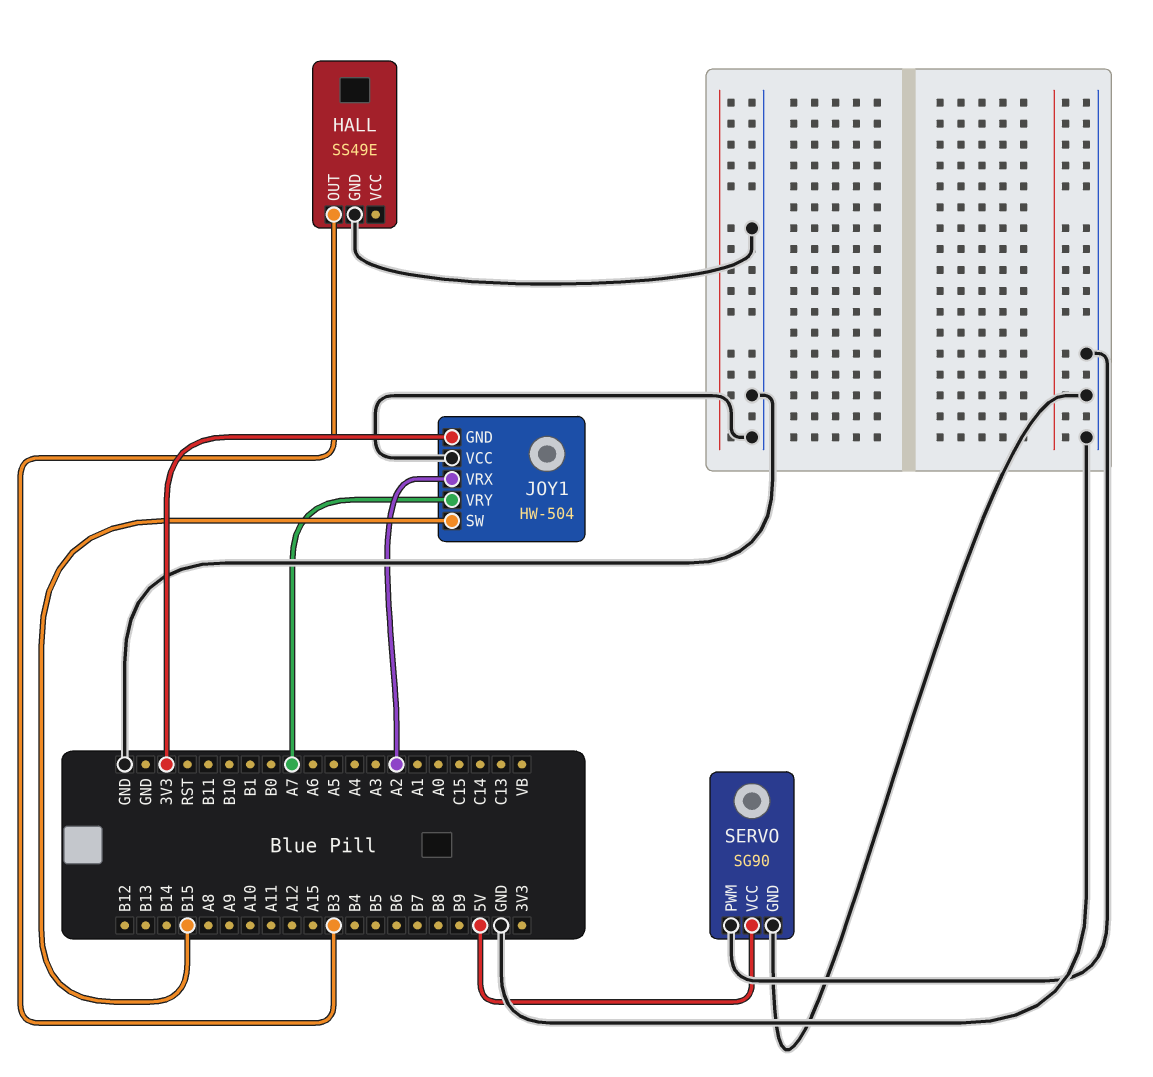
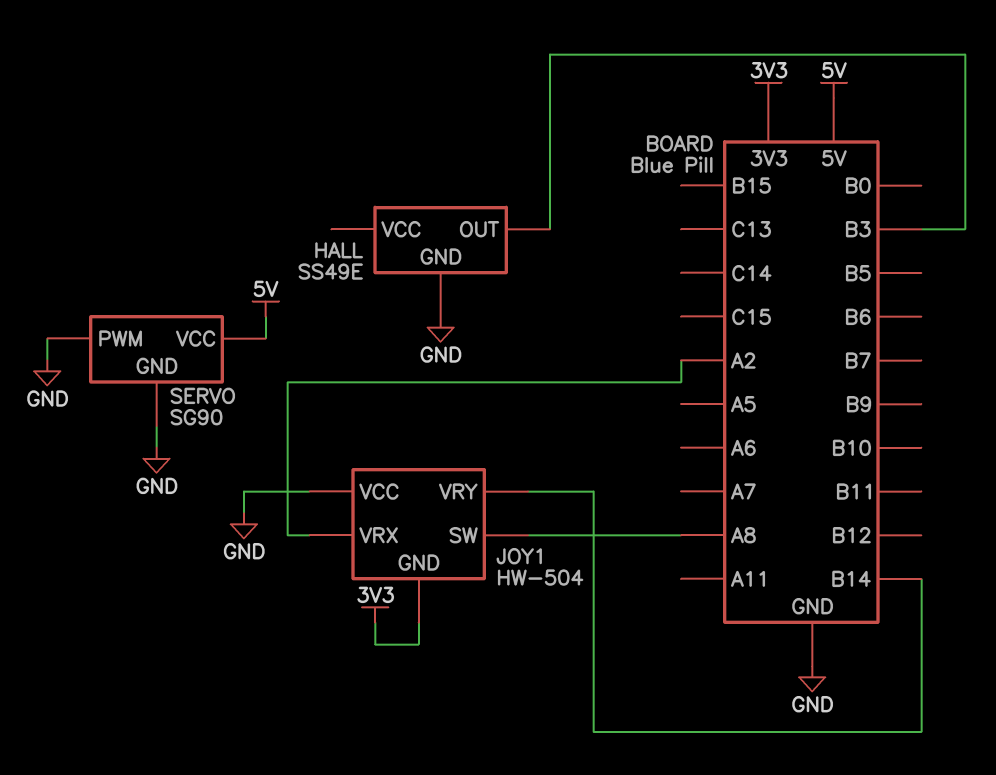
JOY1 pin SW: B15 -> A8
JOY1 pin VRY: A7 -> B14

